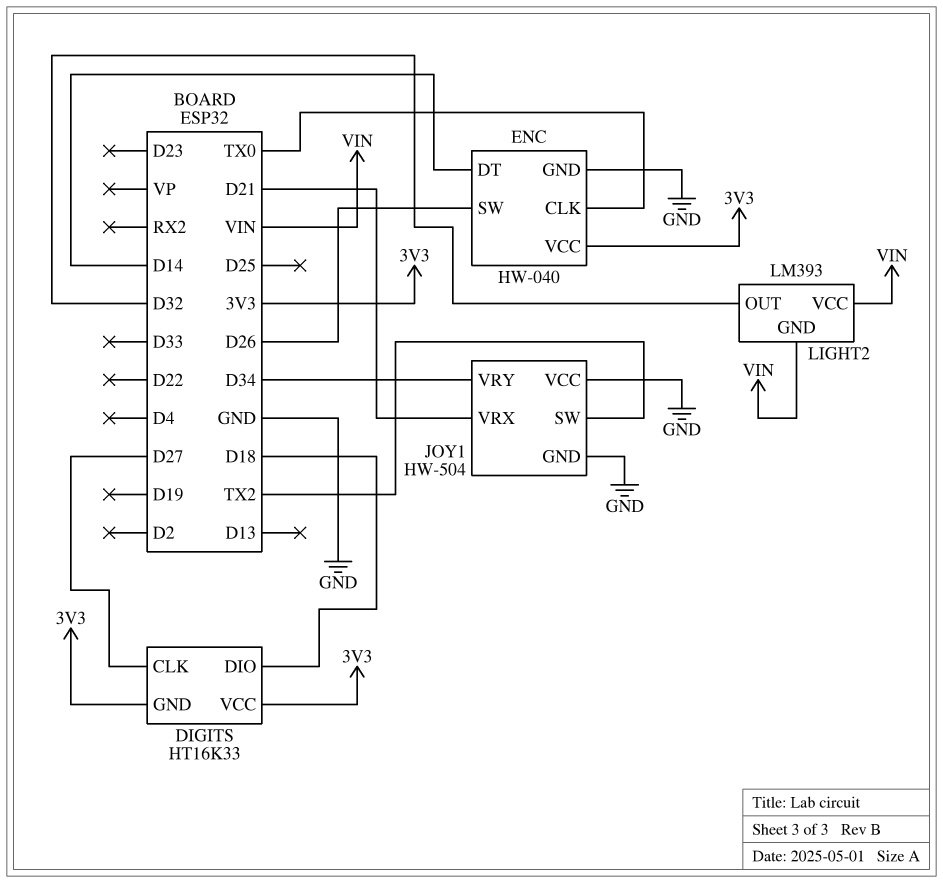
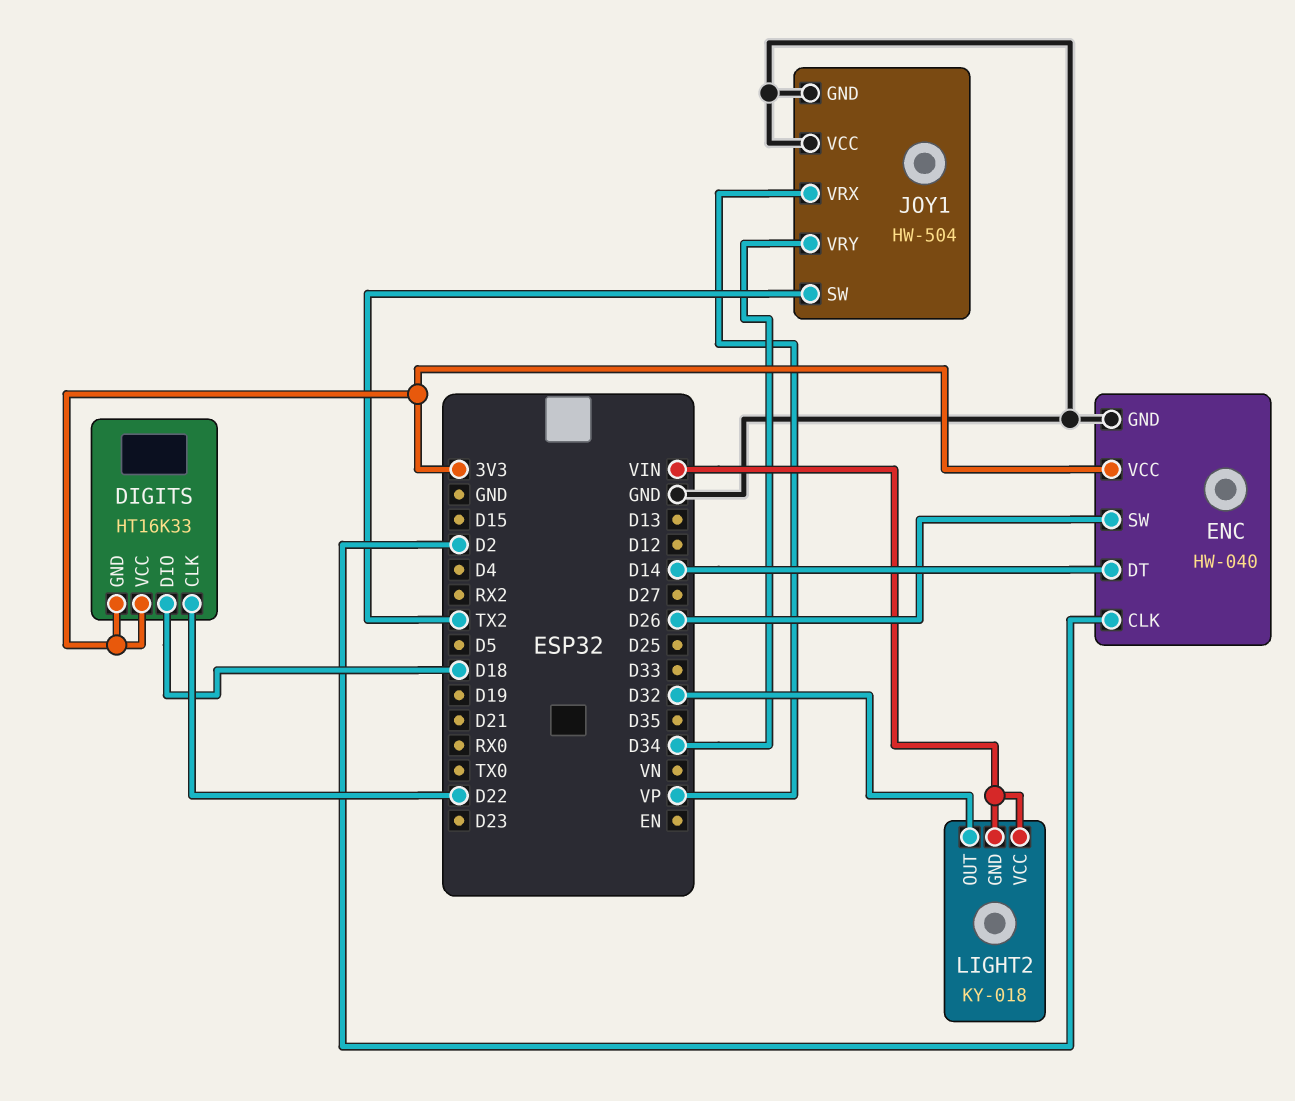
DIGITS pin CLK: D27 -> D22
ENC pin CLK: TX0 -> D2
JOY1 pin VRX: D21 -> VP
LIGHT2: LM393 -> KY-018

